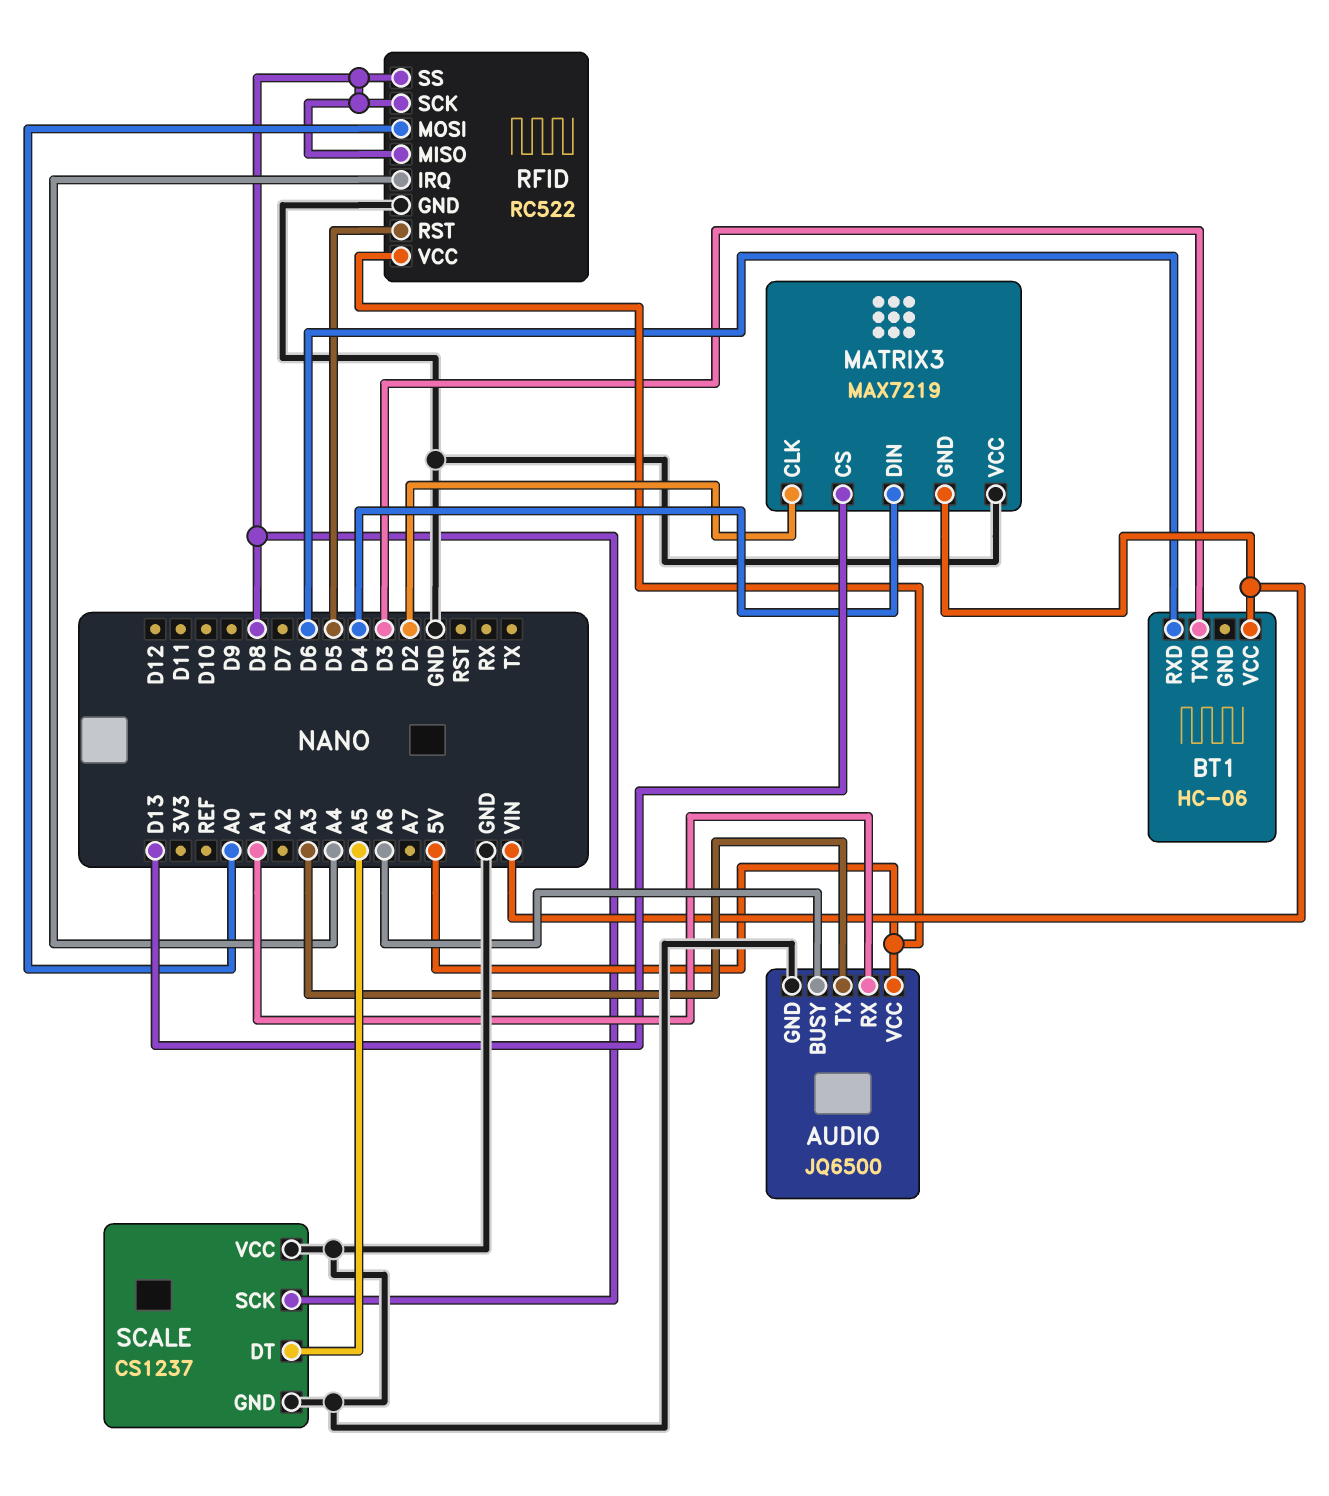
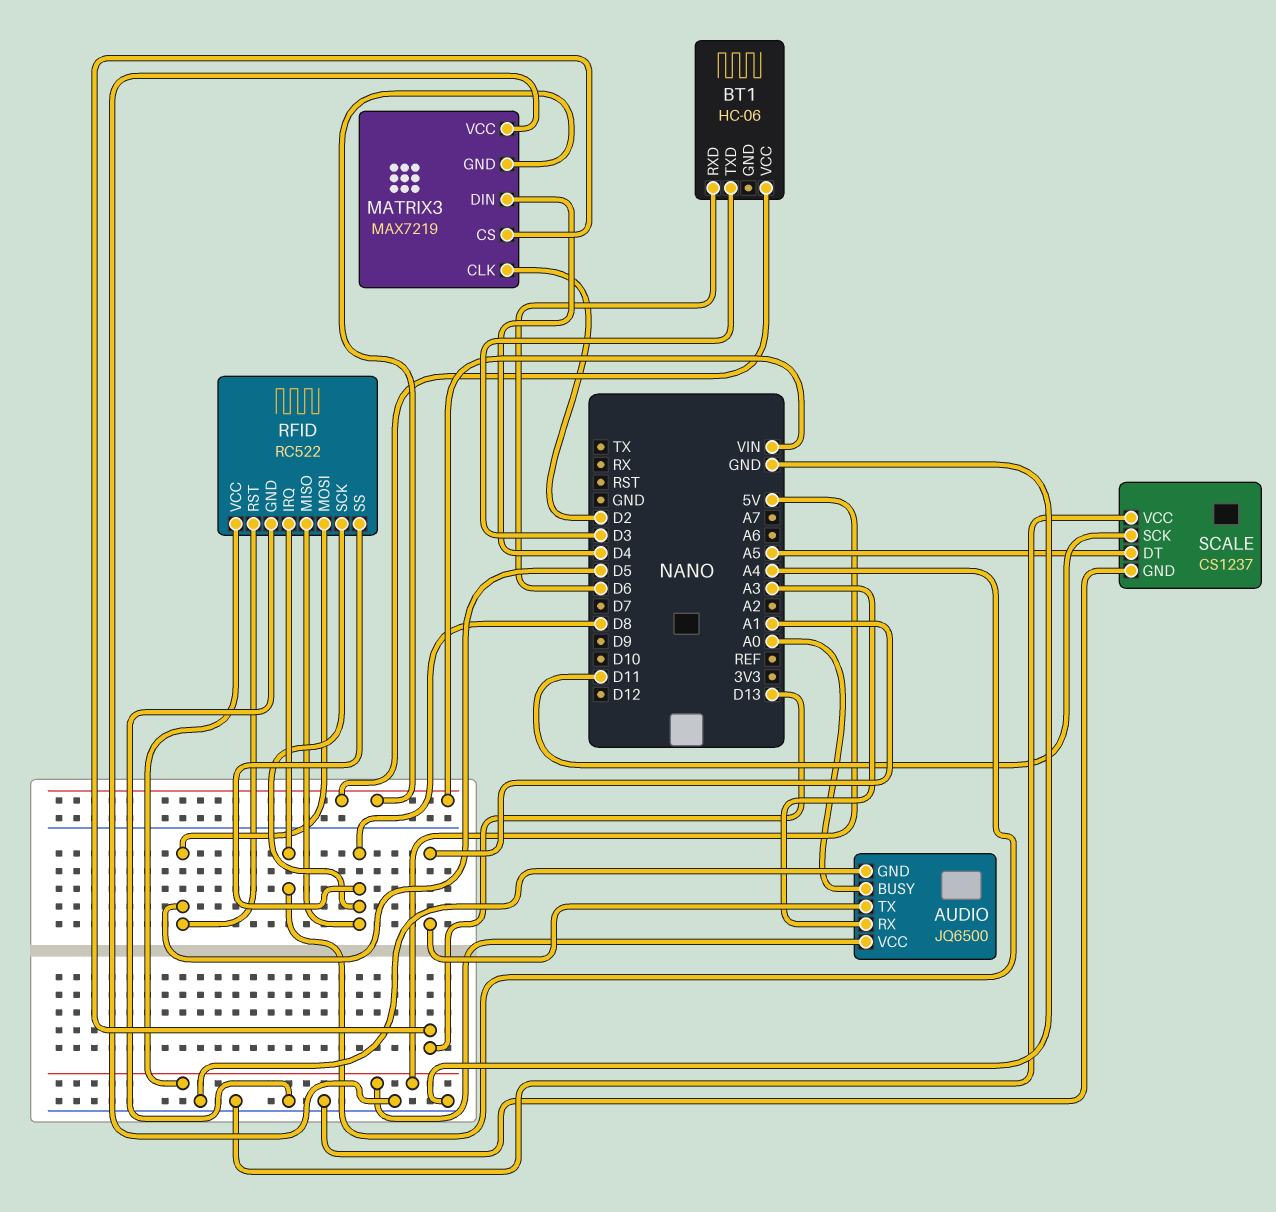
AUDIO pin BUSY: A6 -> A0
AUDIO pin RX: A1 -> A3
AUDIO pin TX: A3 -> A1
RFID pin MOSI: A0 -> D5
SCALE pin SCK: D8 -> D11

